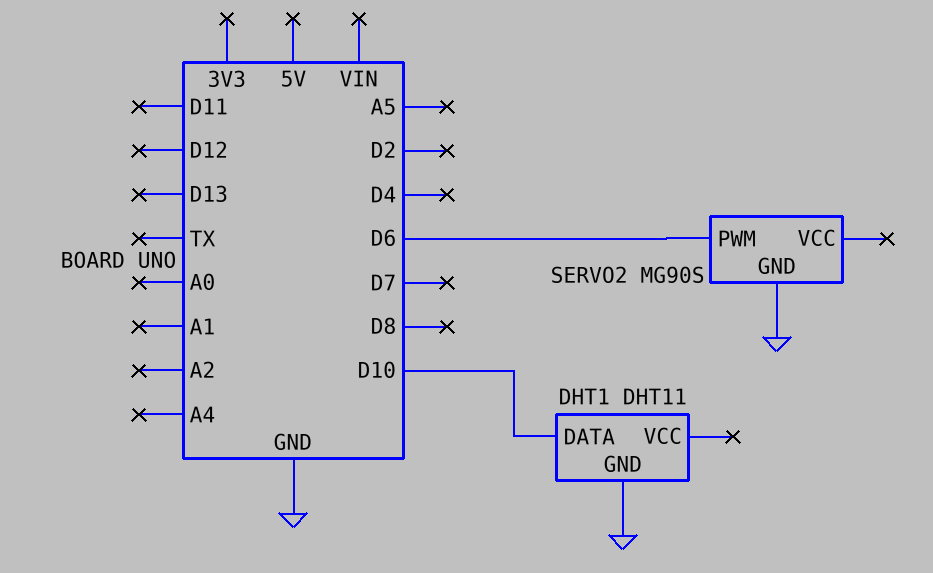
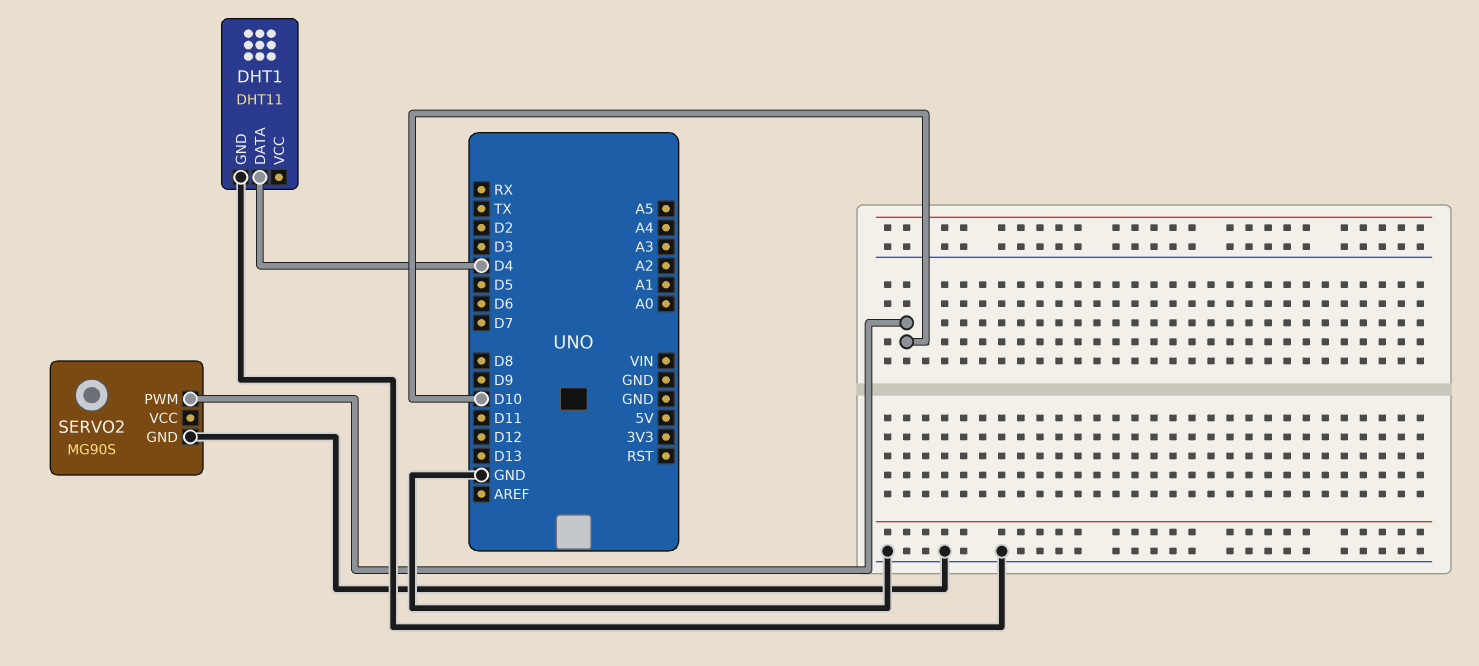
DHT1 pin DATA: D10 -> D4
SERVO2 pin PWM: D6 -> D10

